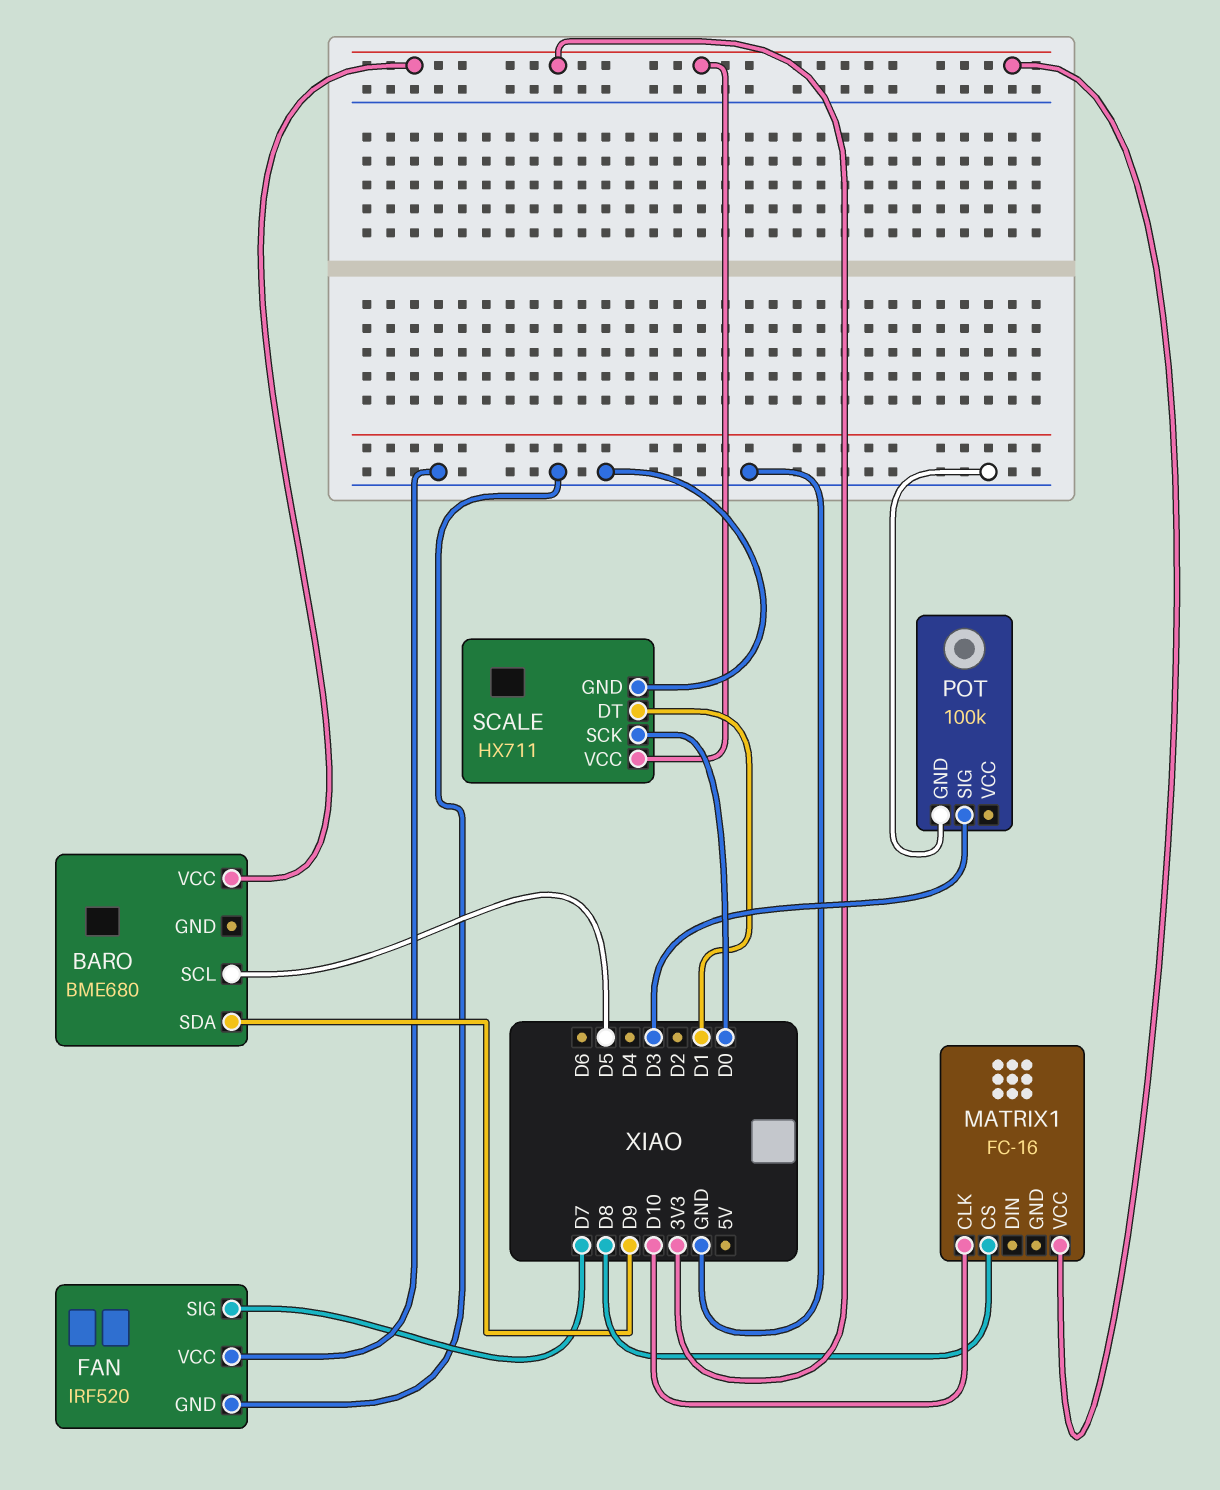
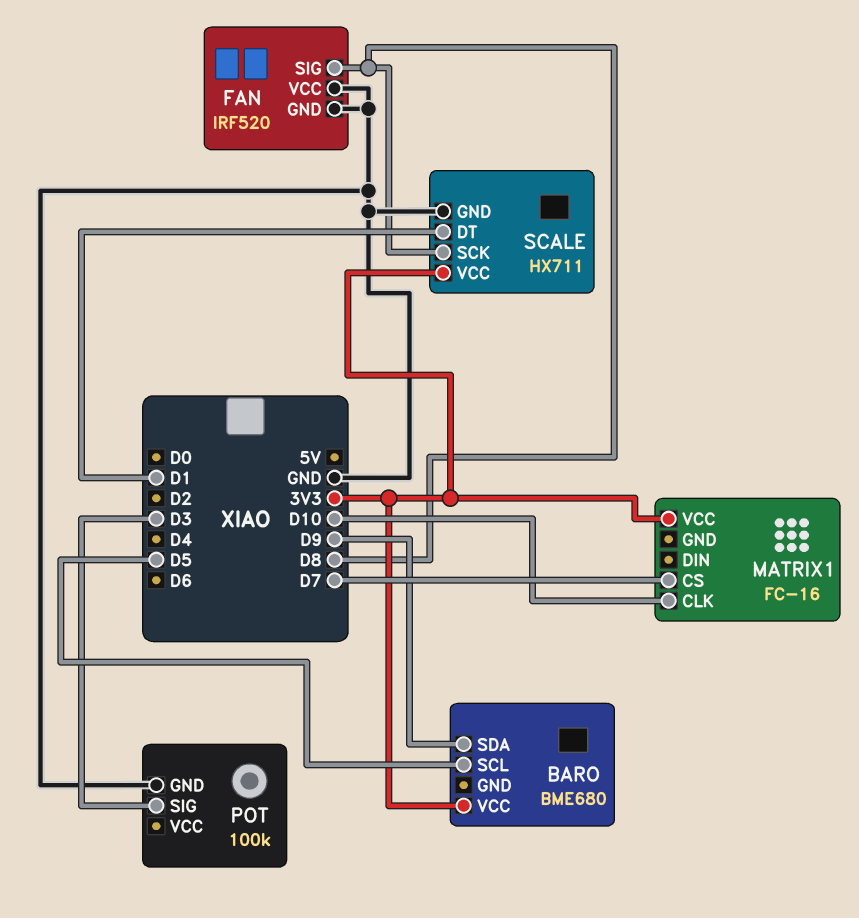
FAN pin SIG: D7 -> D8
MATRIX1 pin CS: D8 -> D7
SCALE pin SCK: D0 -> D8

